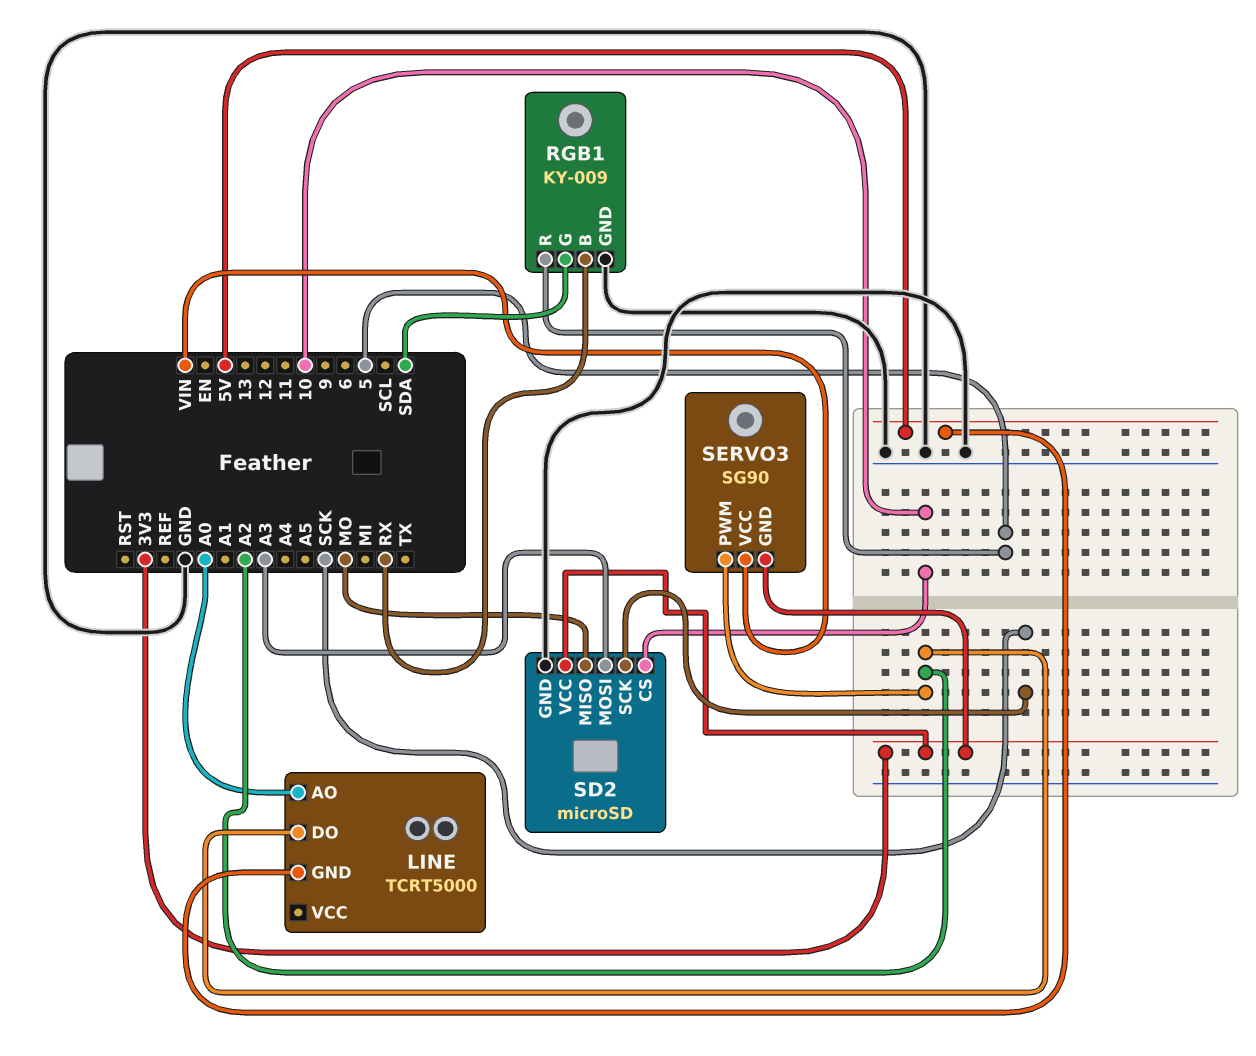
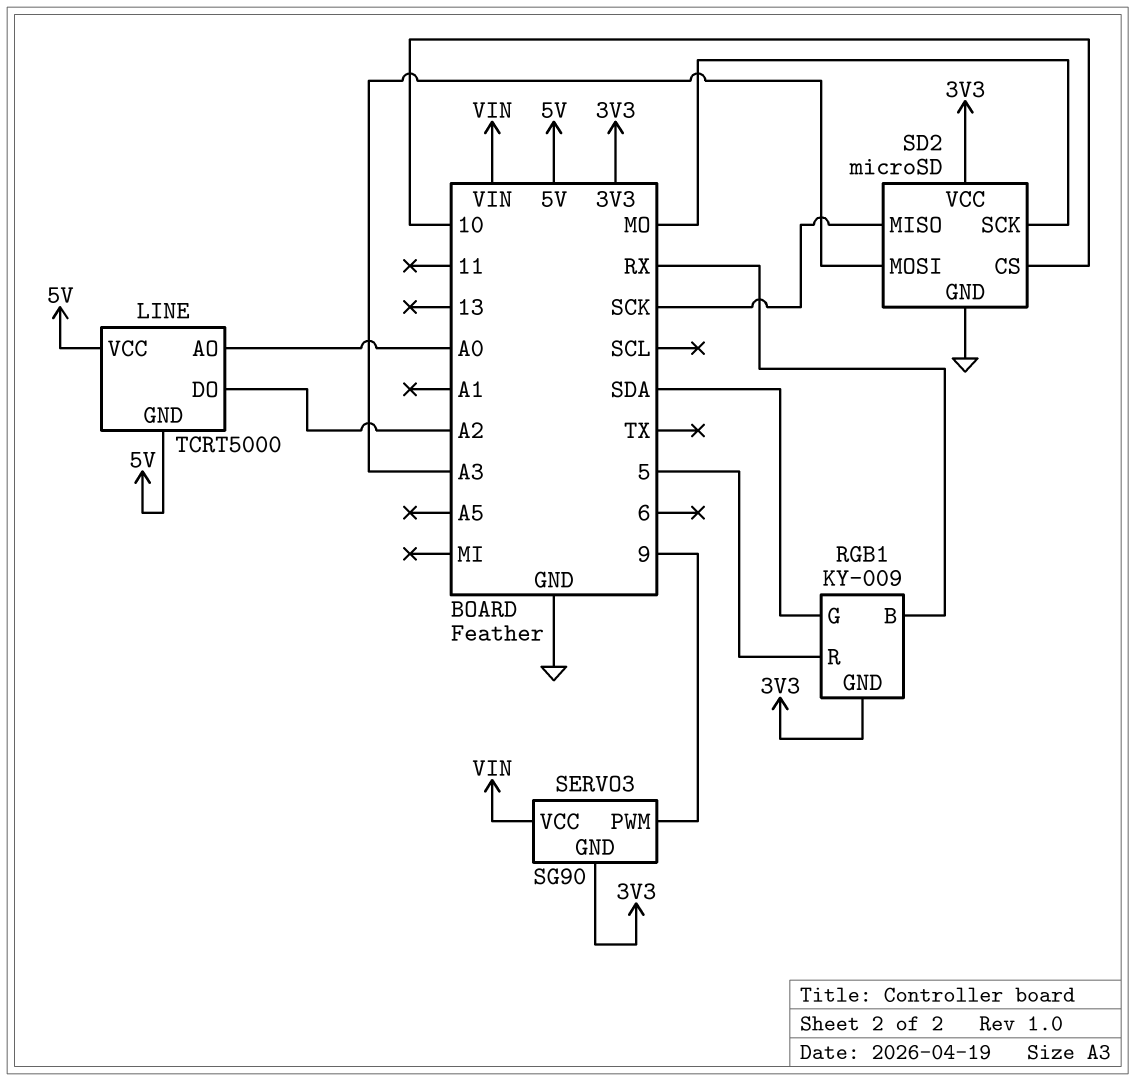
LINE pin VCC: none -> 5V
RGB1 pin GND: GND -> 3V3
SD2 pin MISO: MO -> SCK
SD2 pin SCK: SCK -> MO
SERVO3 pin PWM: A2 -> 9

